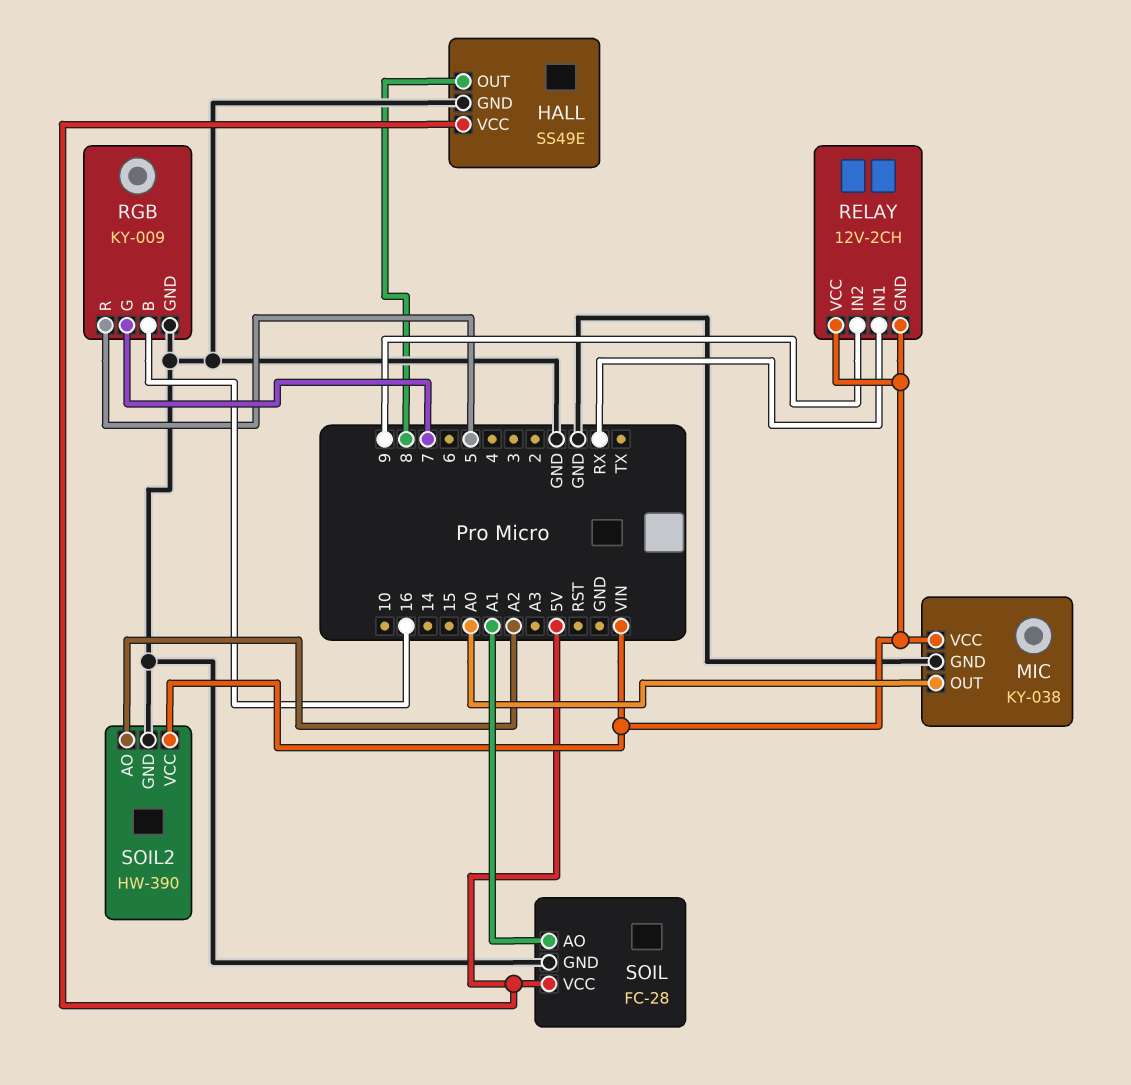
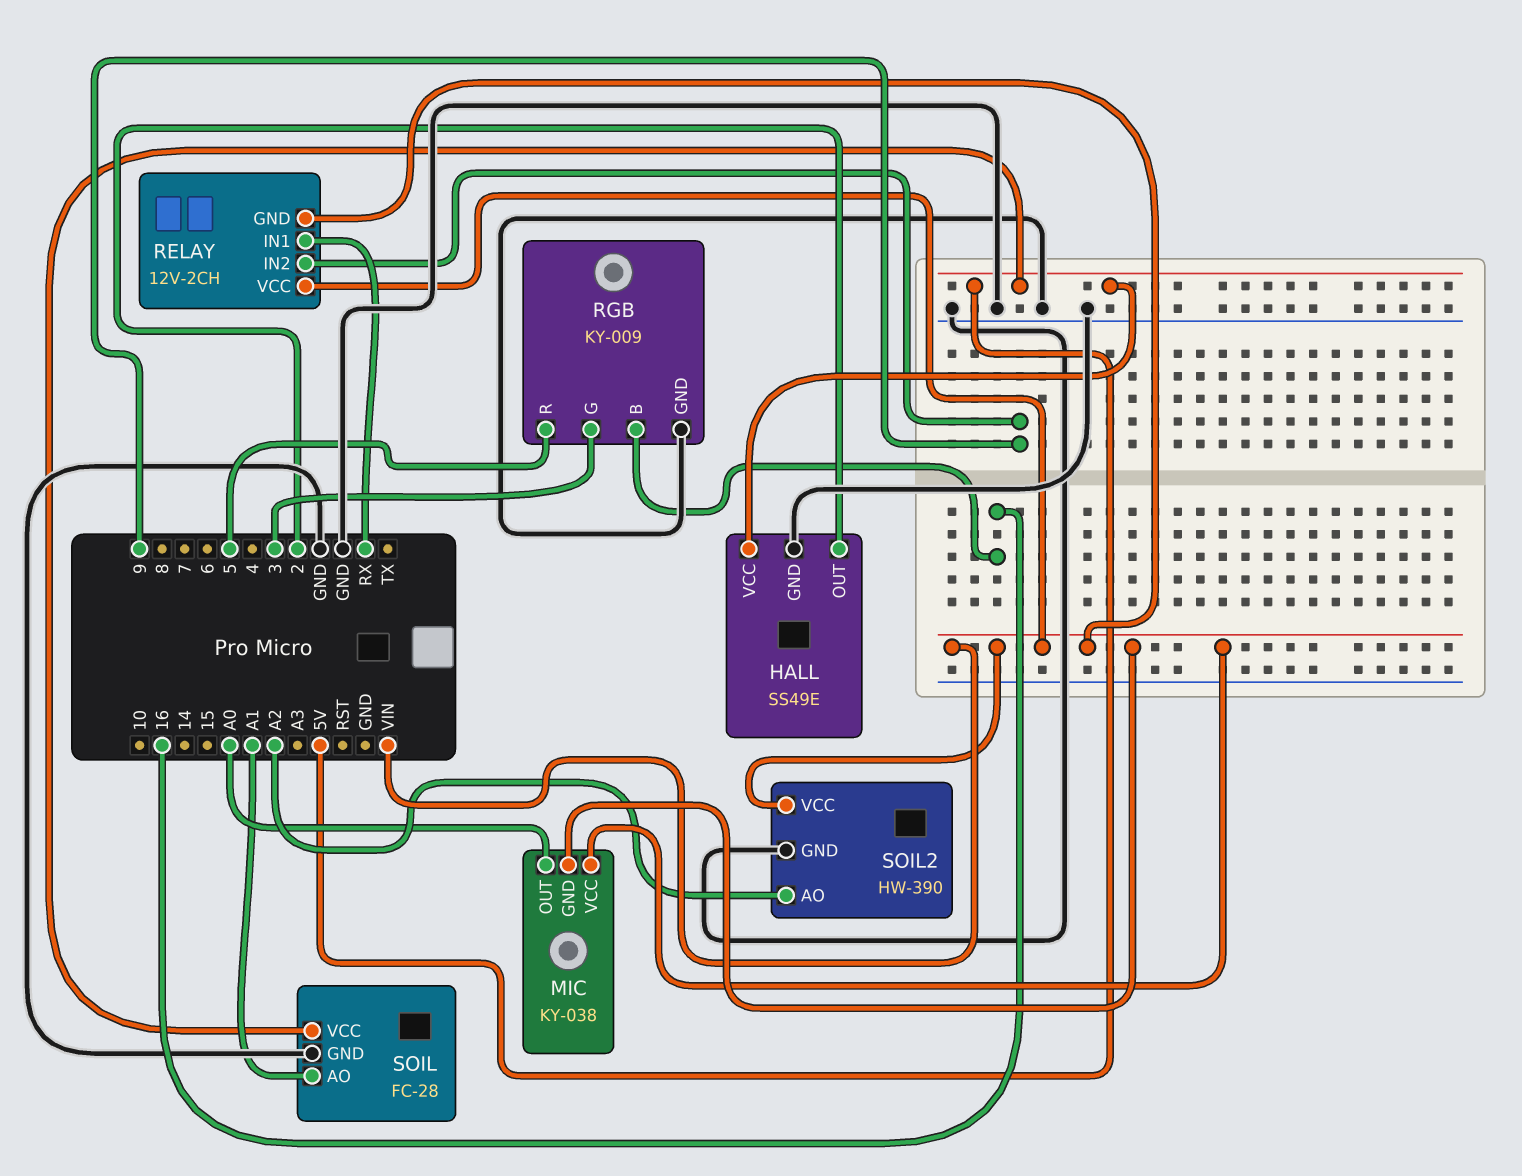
HALL pin OUT: 8 -> 2
MIC pin GND: GND -> VIN
RGB pin G: 7 -> 3

